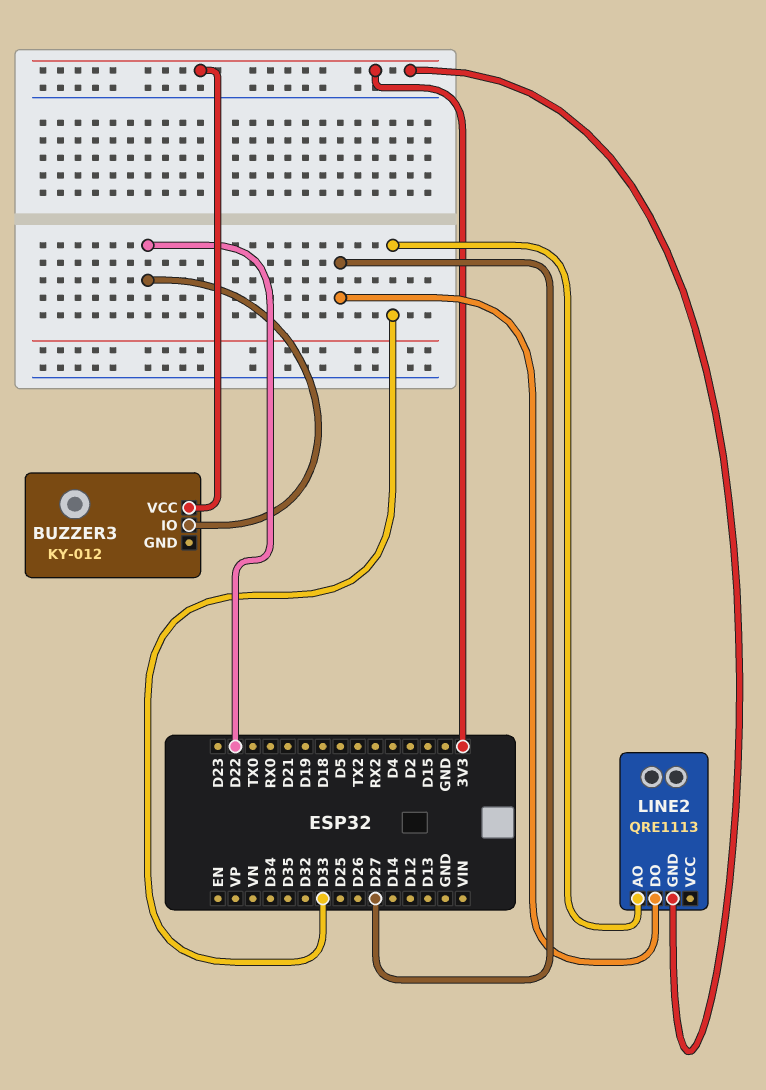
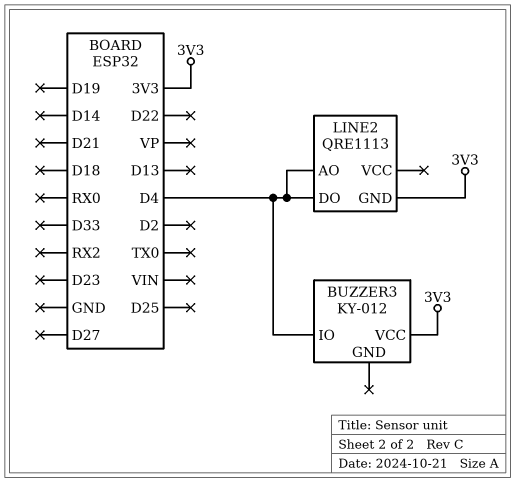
BUZZER3 pin IO: D22 -> D4
LINE2 pin AO: D33 -> D4
LINE2 pin DO: D27 -> D4

